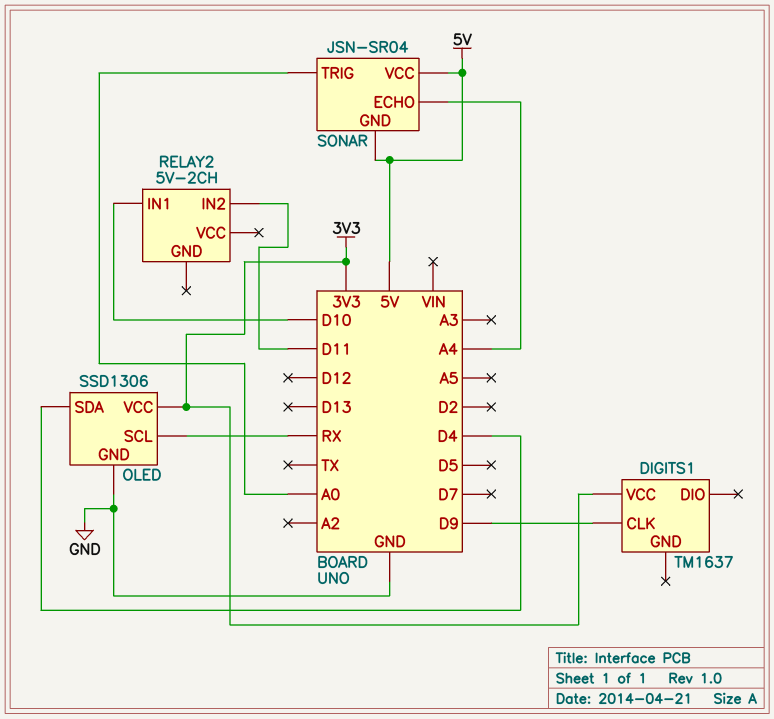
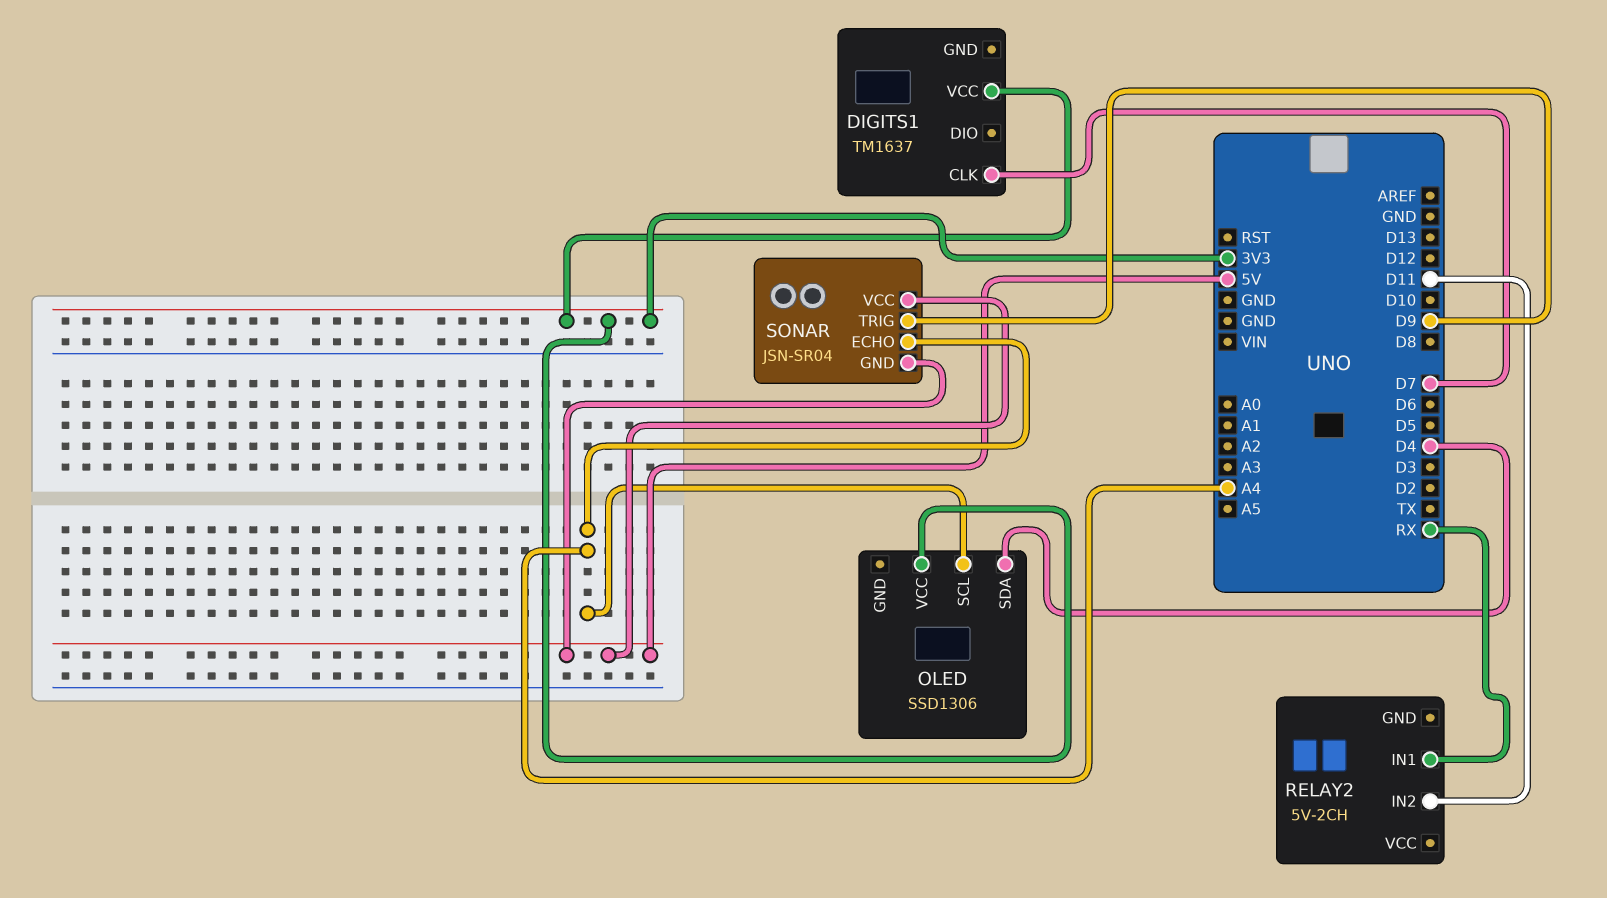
DIGITS1 pin CLK: D9 -> D7
OLED pin GND: GND -> none
OLED pin SCL: RX -> A4
RELAY2 pin IN1: D10 -> RX
SONAR pin TRIG: A0 -> D9

